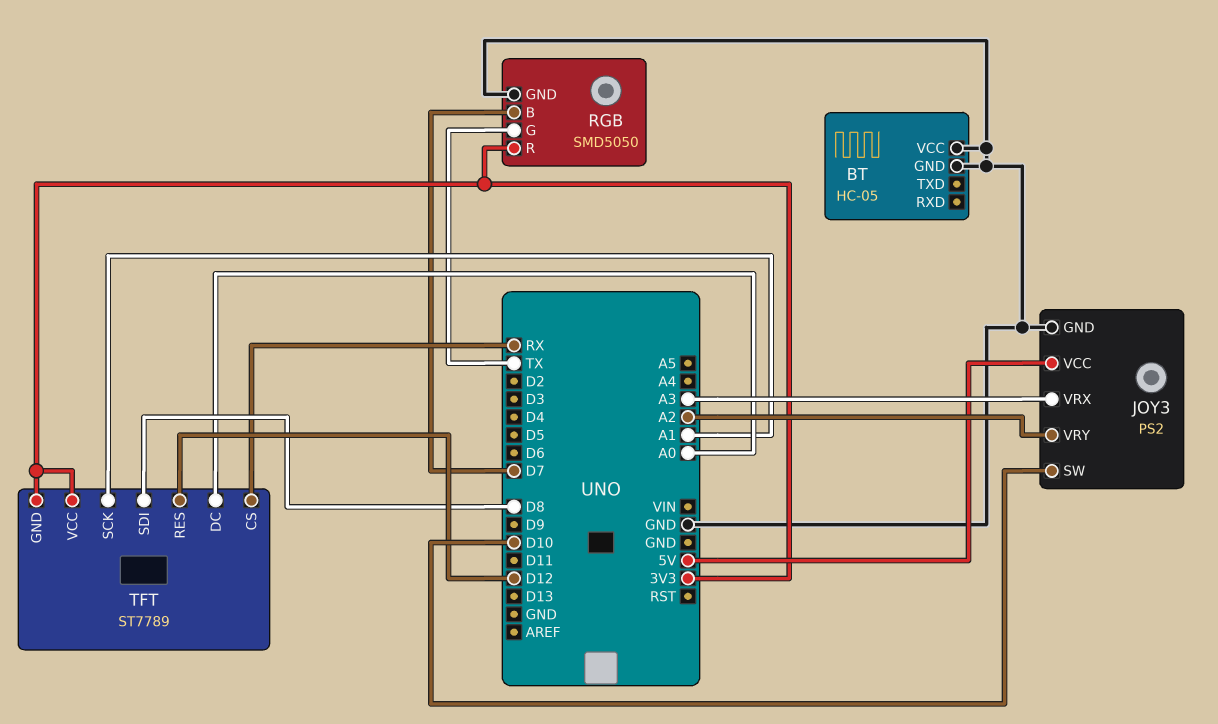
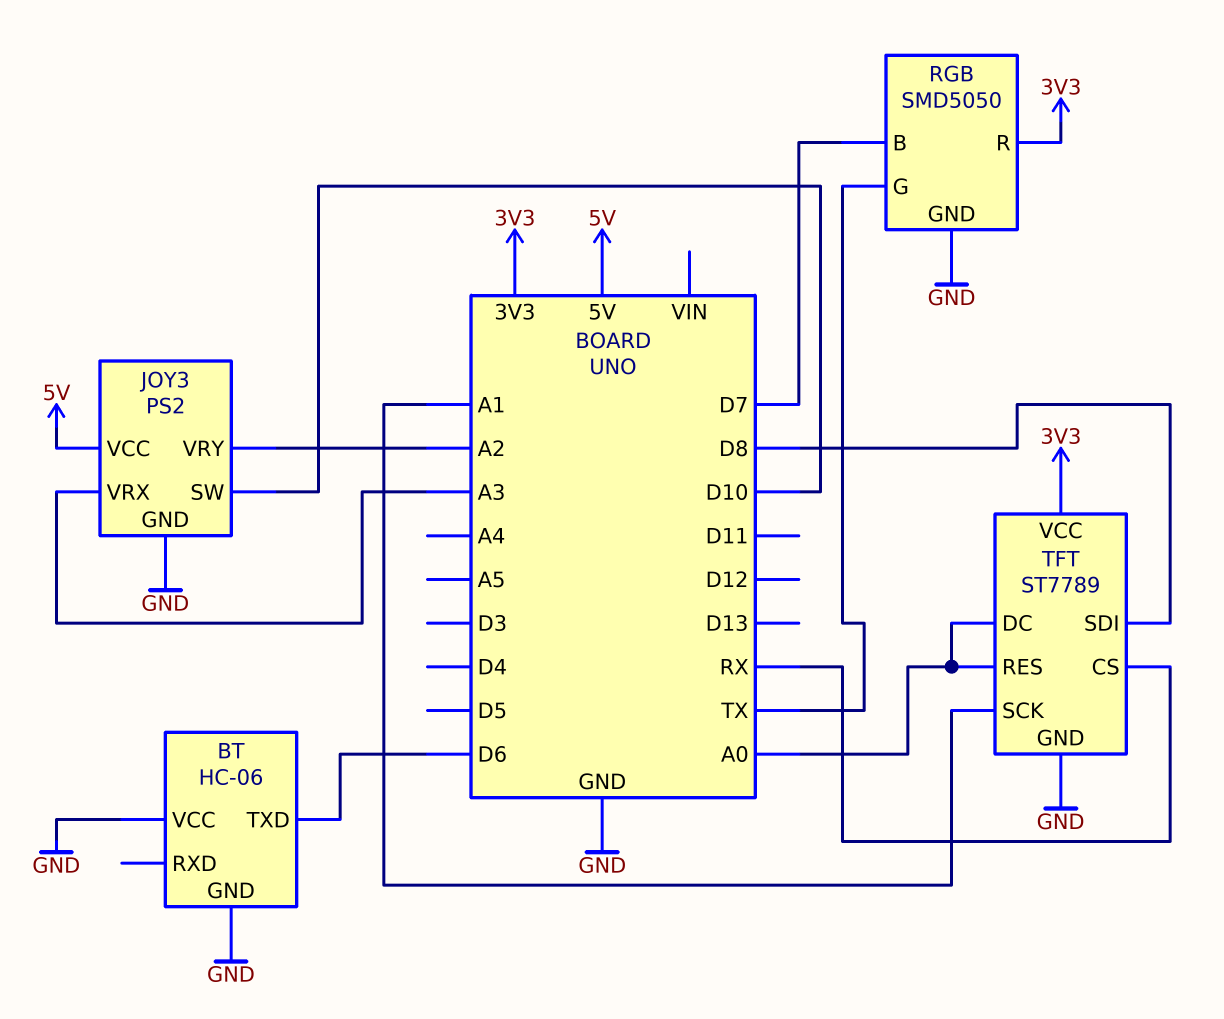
BT: HC-05 -> HC-06
BT pin TXD: none -> D6
TFT pin GND: 3V3 -> GND
TFT pin RES: D12 -> A0

